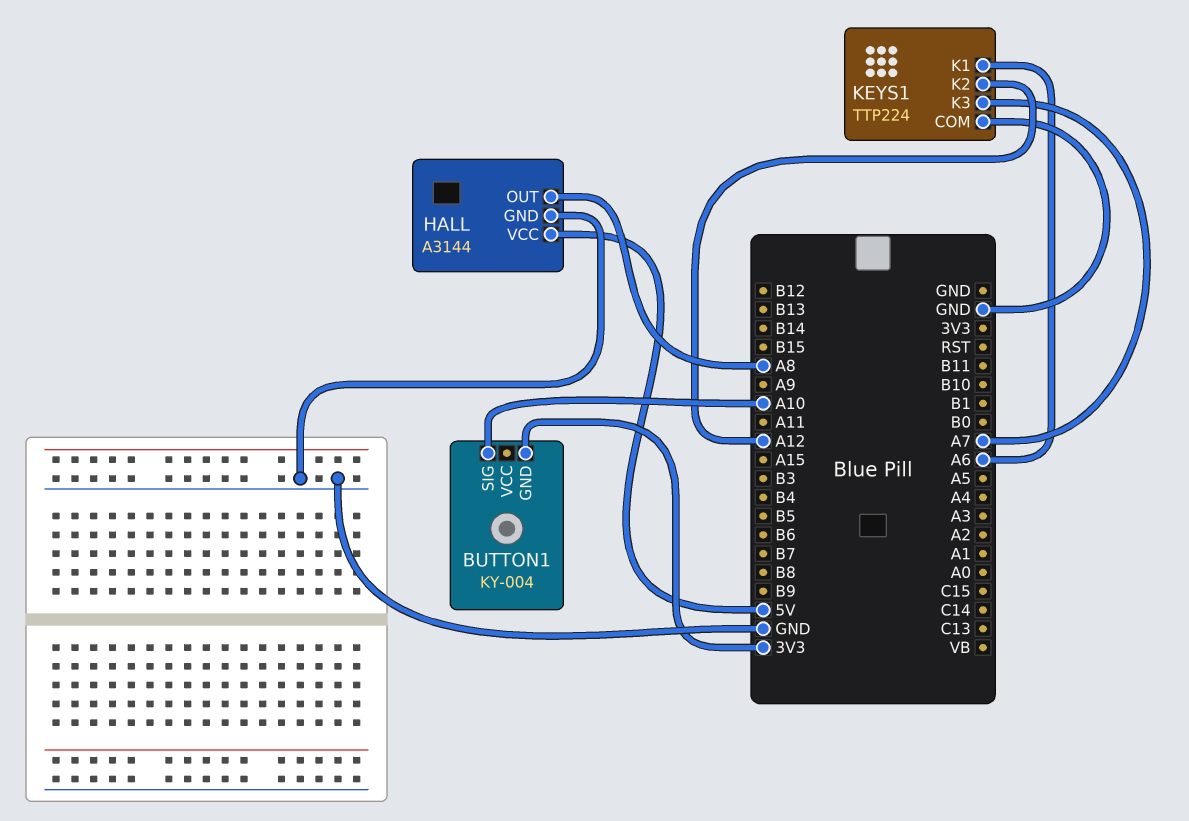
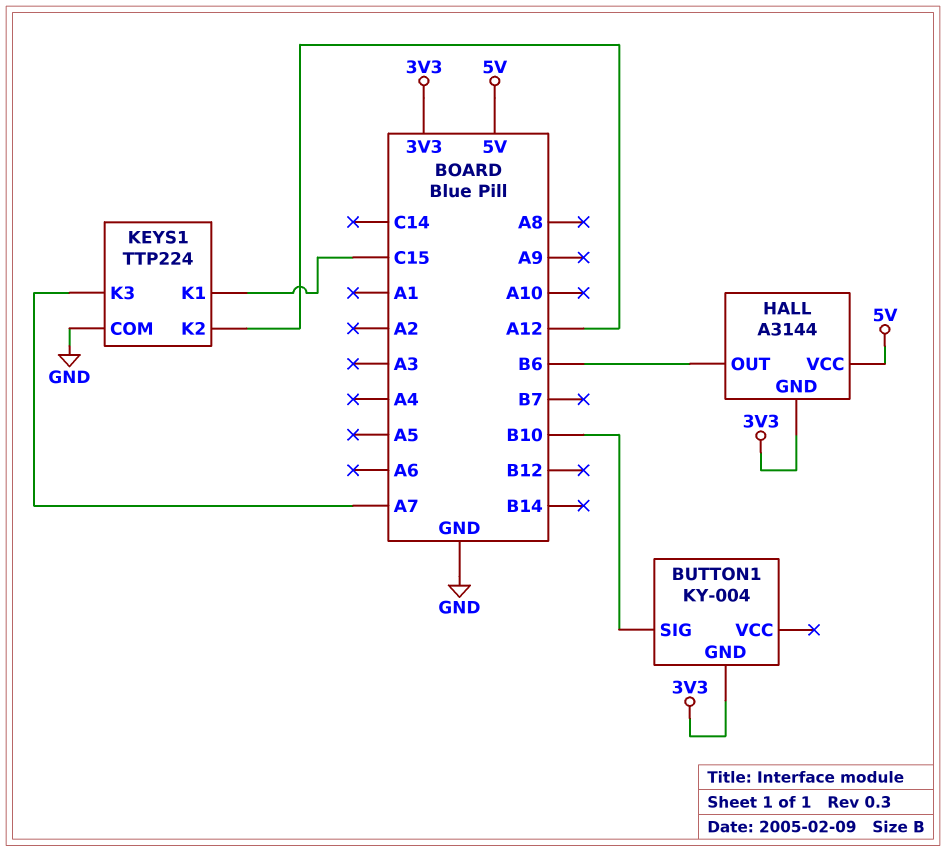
BUTTON1 pin SIG: A10 -> B10
HALL pin GND: GND -> 3V3
HALL pin OUT: A8 -> B6
KEYS1 pin K1: A6 -> C15

